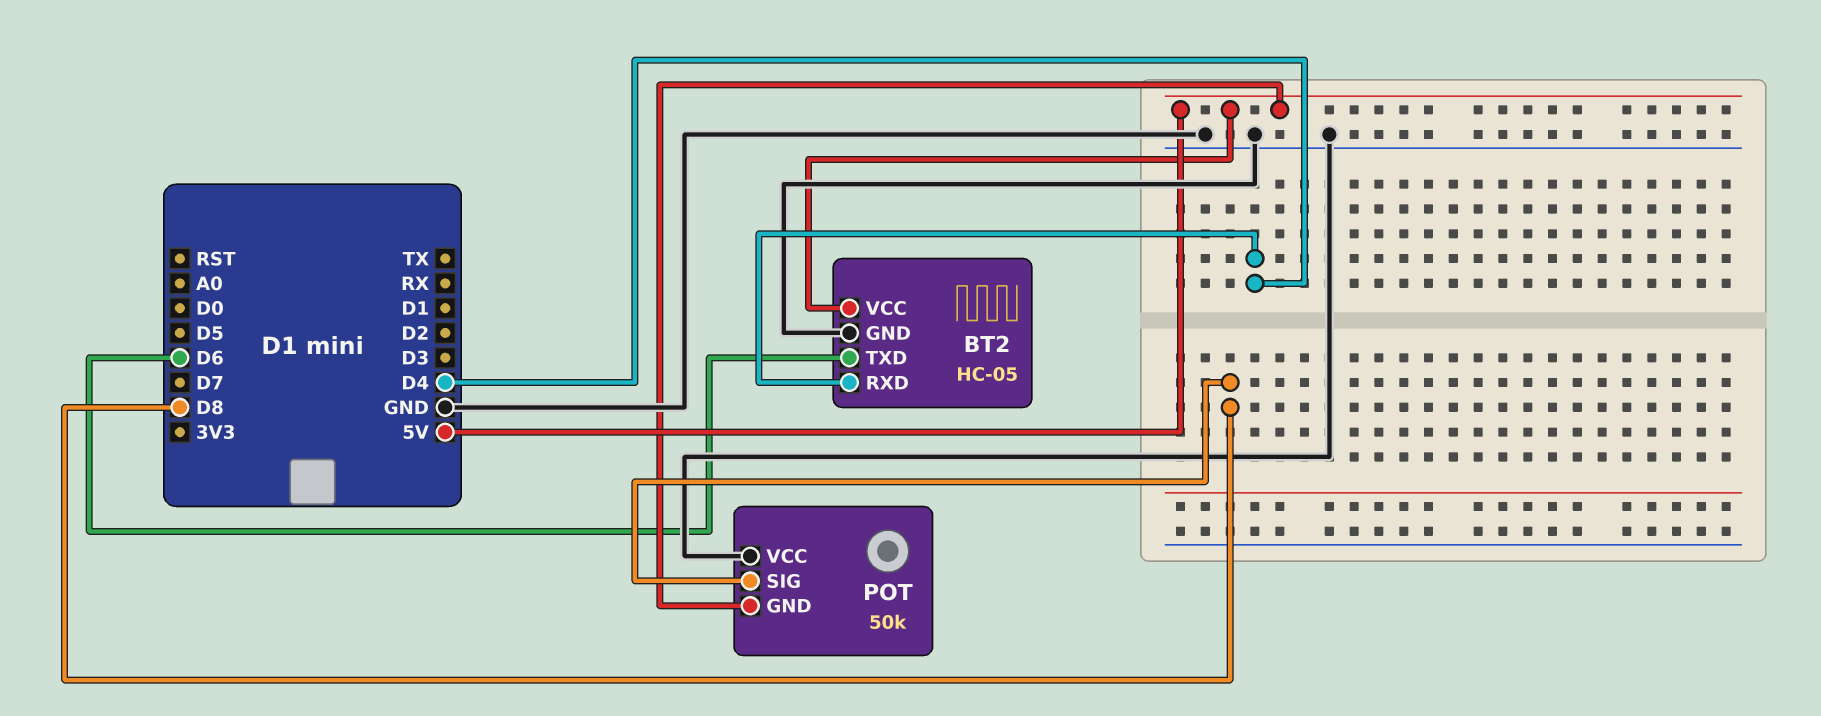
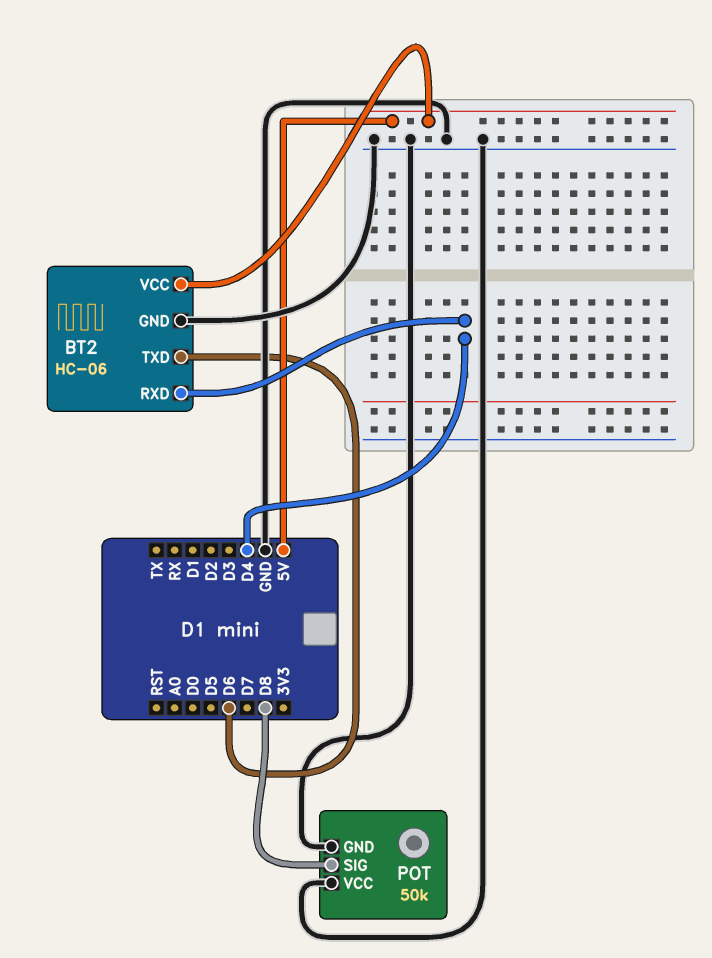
BT2: HC-05 -> HC-06
POT pin GND: 5V -> GND

